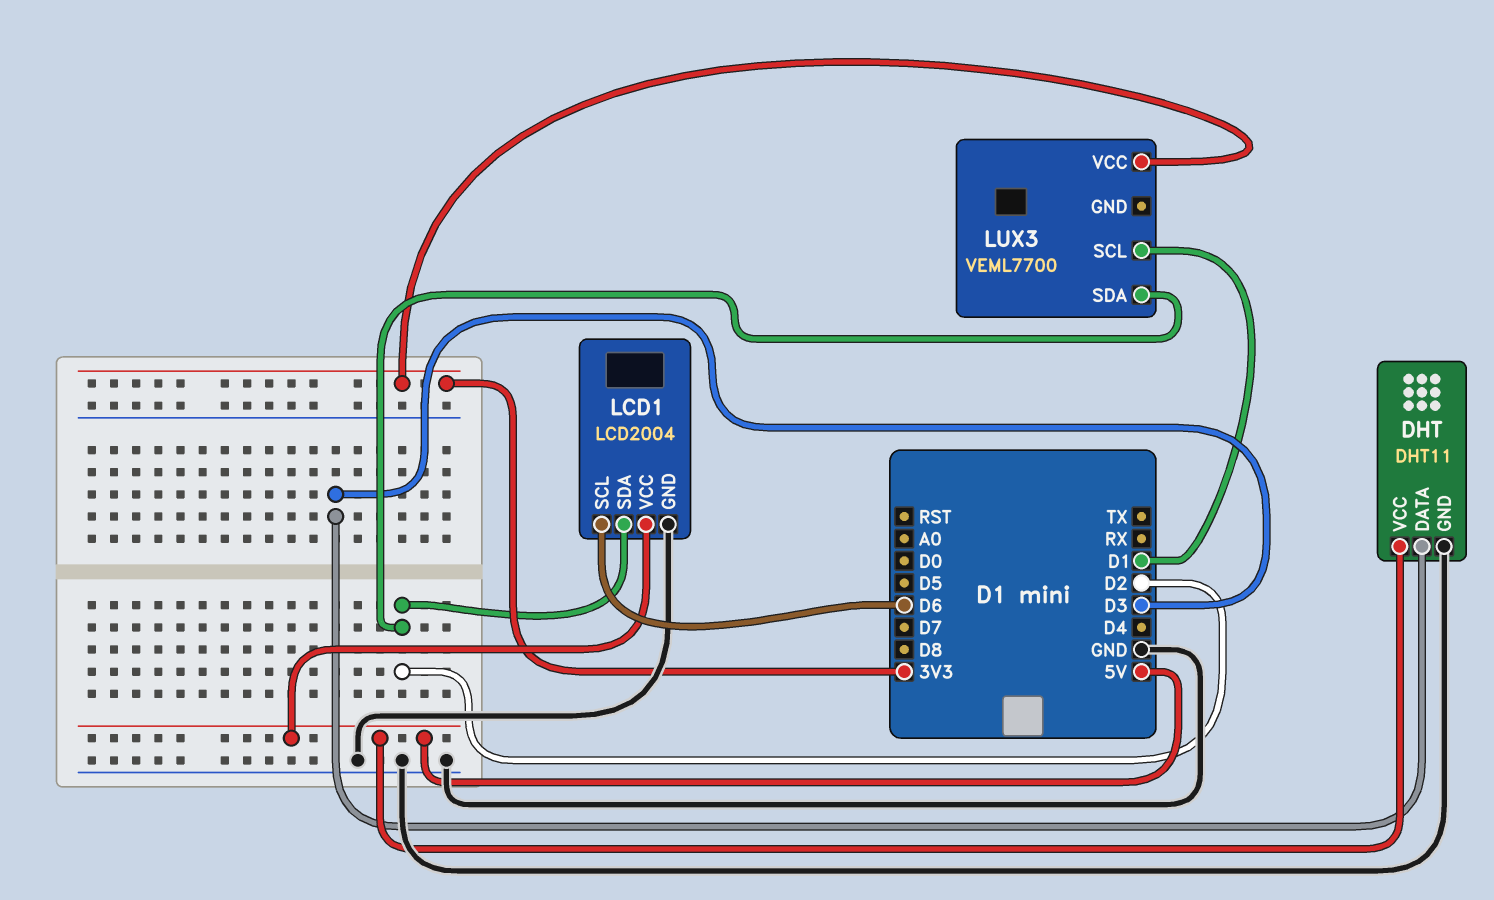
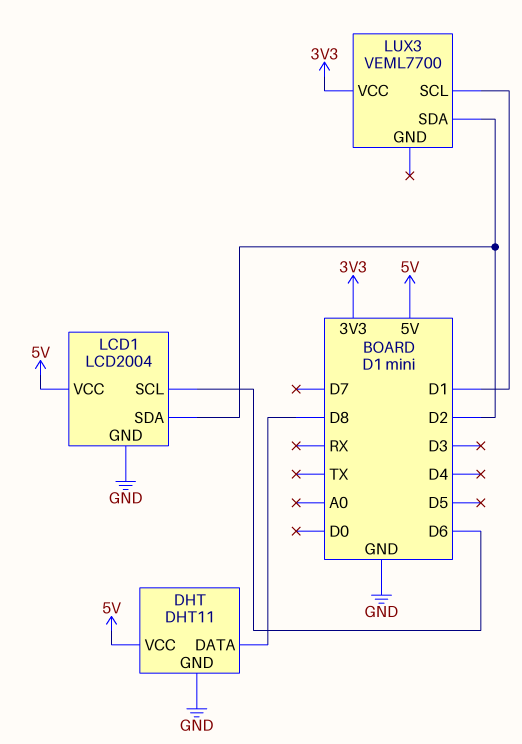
DHT pin DATA: D3 -> D8

